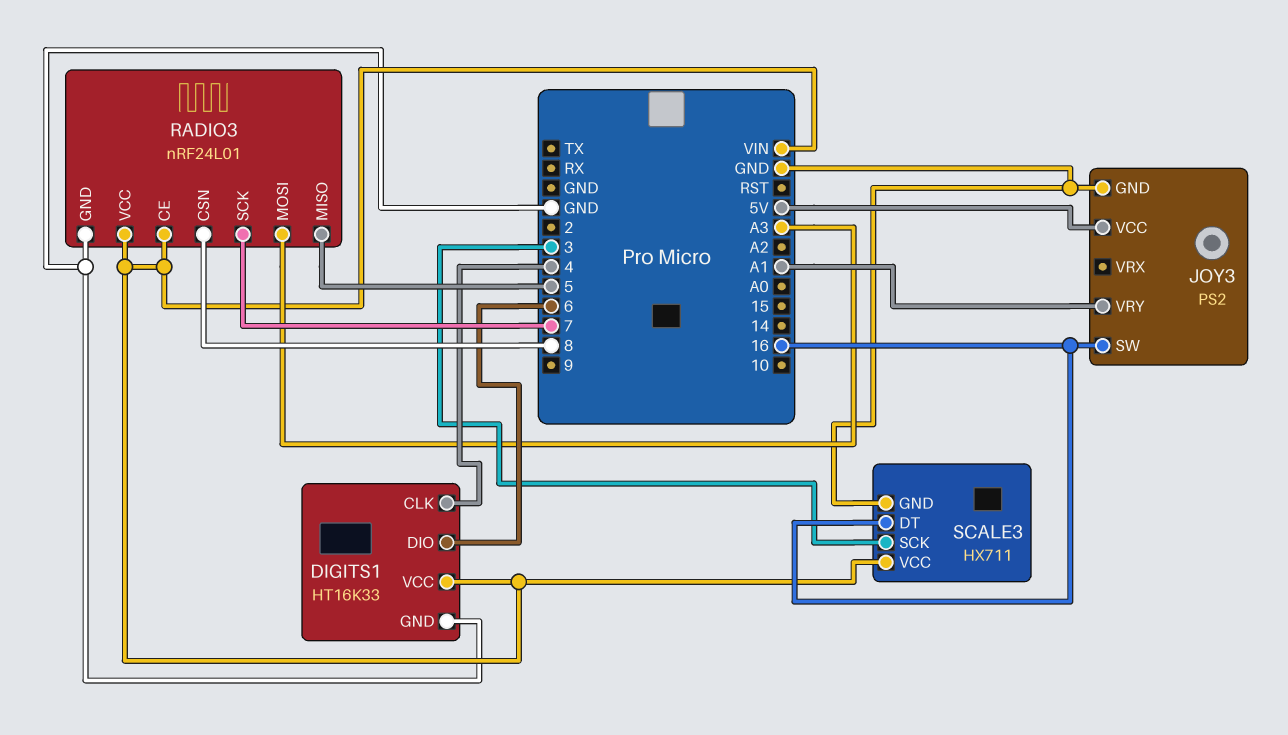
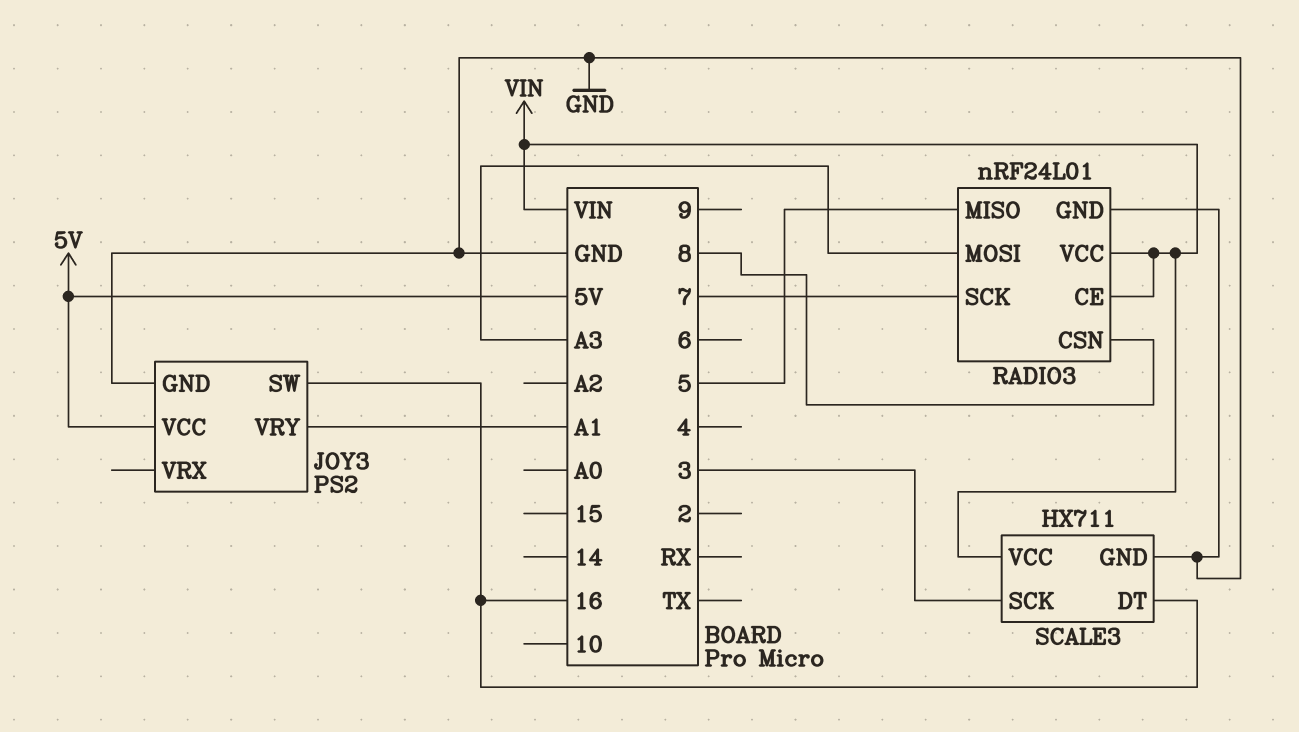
DIGITS1: HT16K33 -> none
DIGITS1 pin CLK: 4 -> none
DIGITS1 pin DIO: 6 -> none
DIGITS1 pin GND: GND -> none
DIGITS1 pin VCC: VIN -> none

